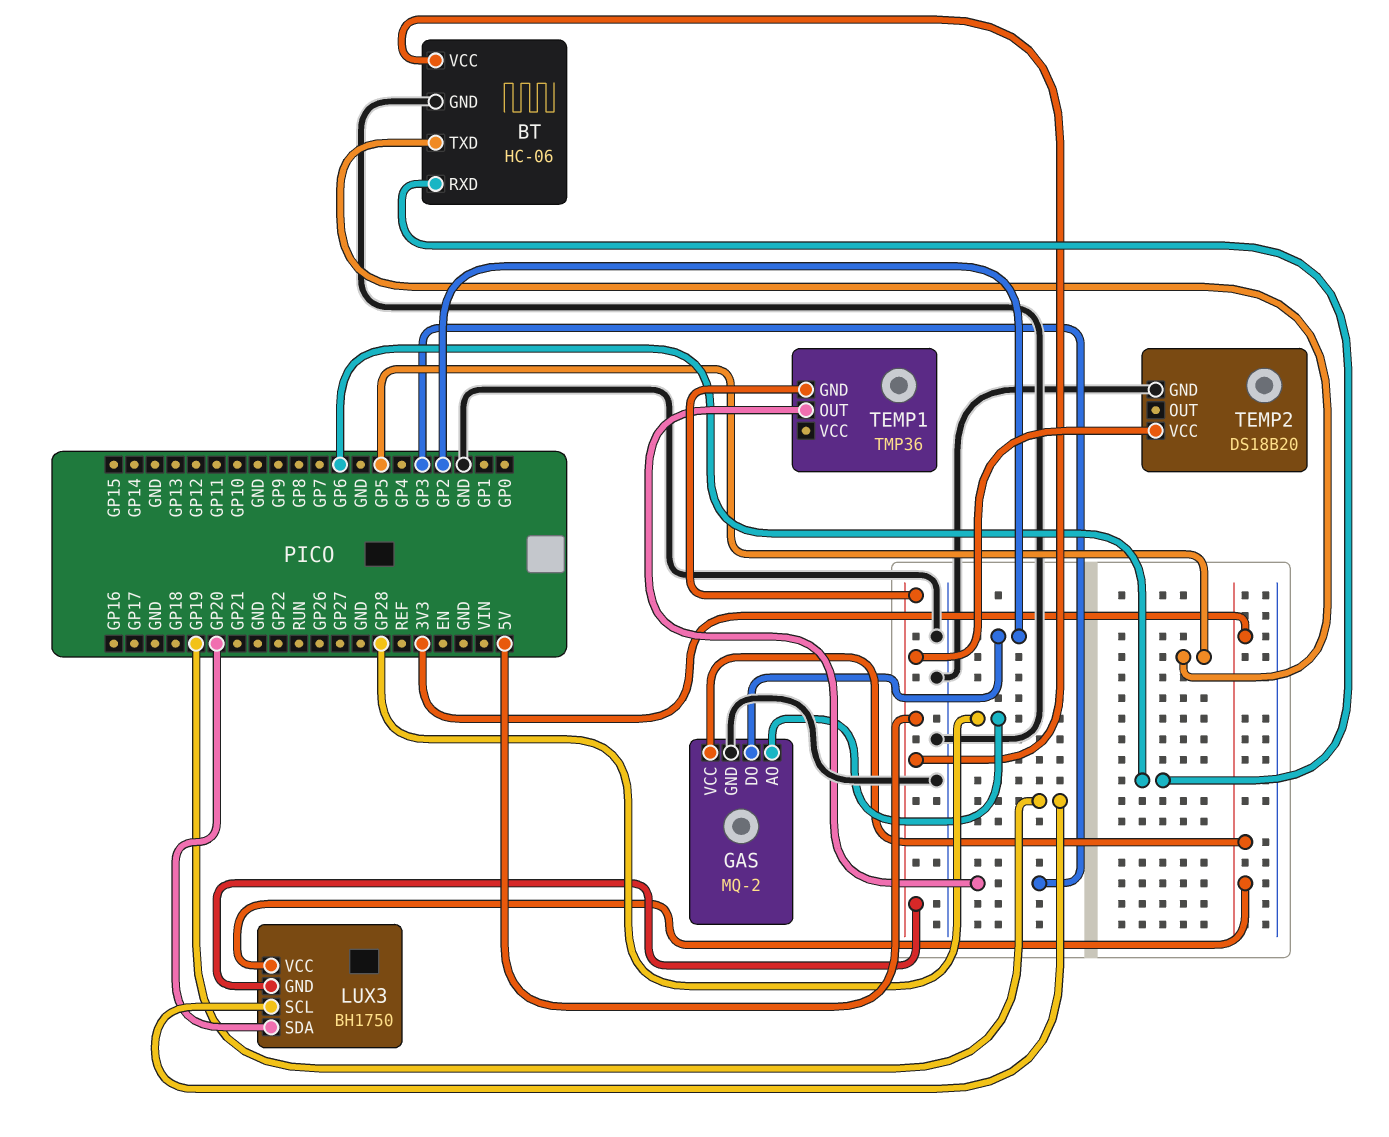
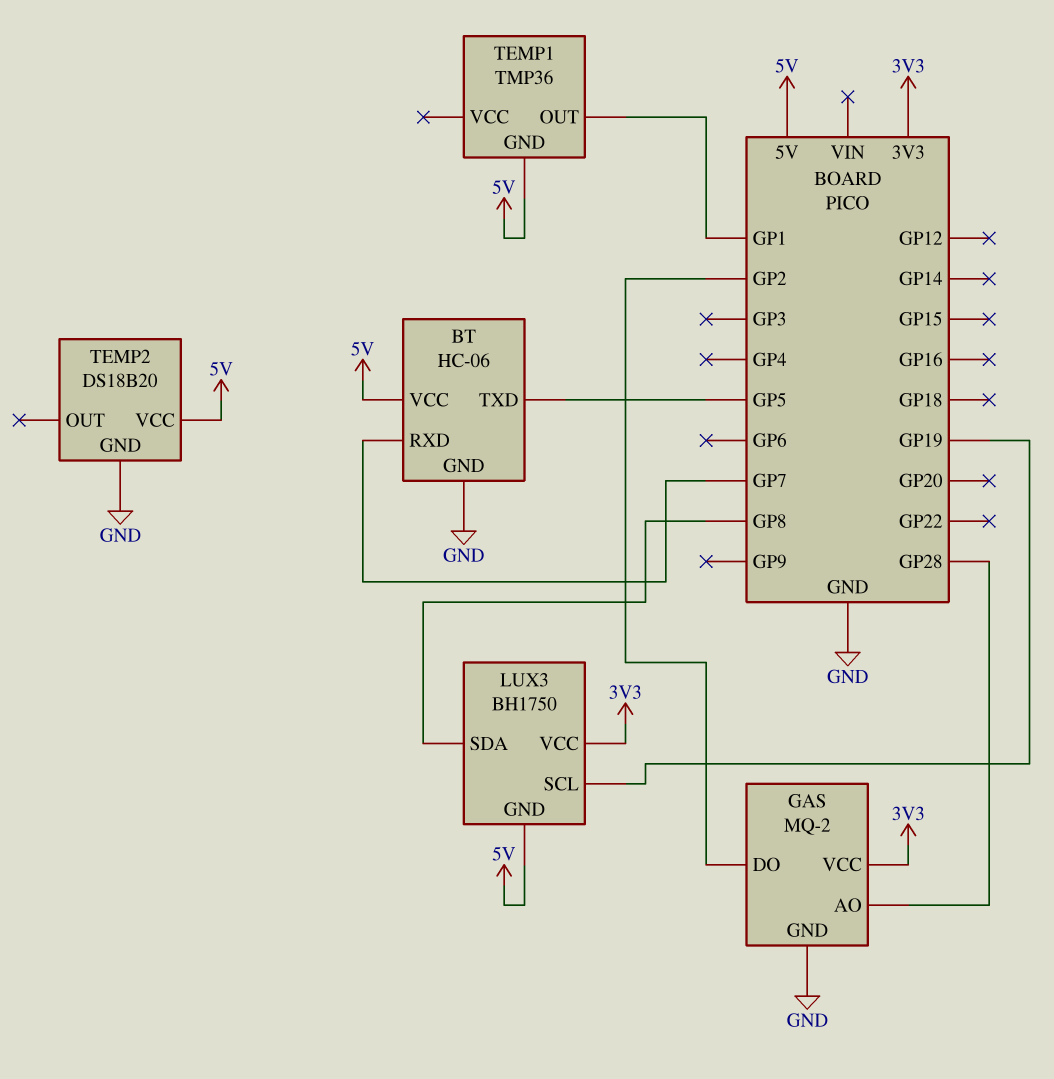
BT pin RXD: GP6 -> GP7
LUX3 pin SDA: GP20 -> GP8
TEMP1 pin OUT: GP3 -> GP1

